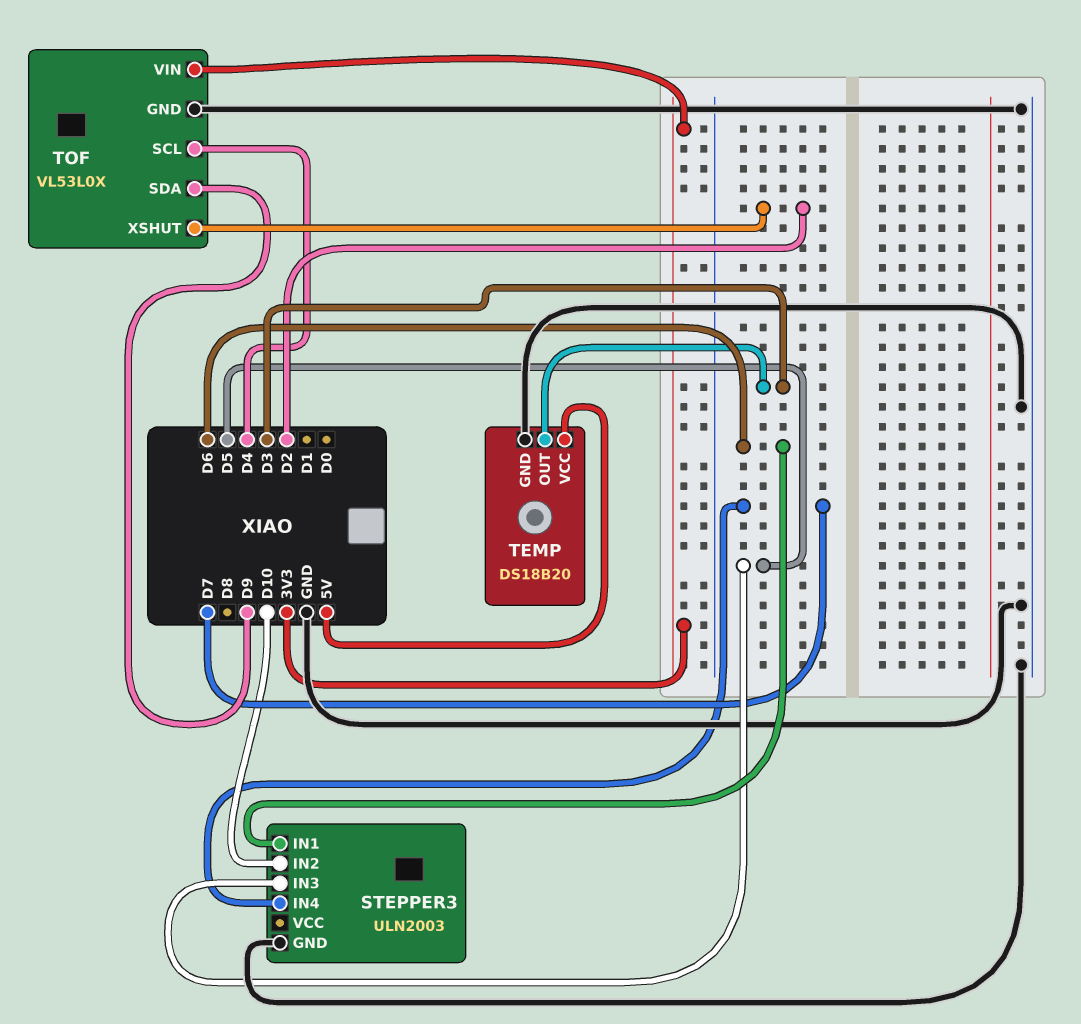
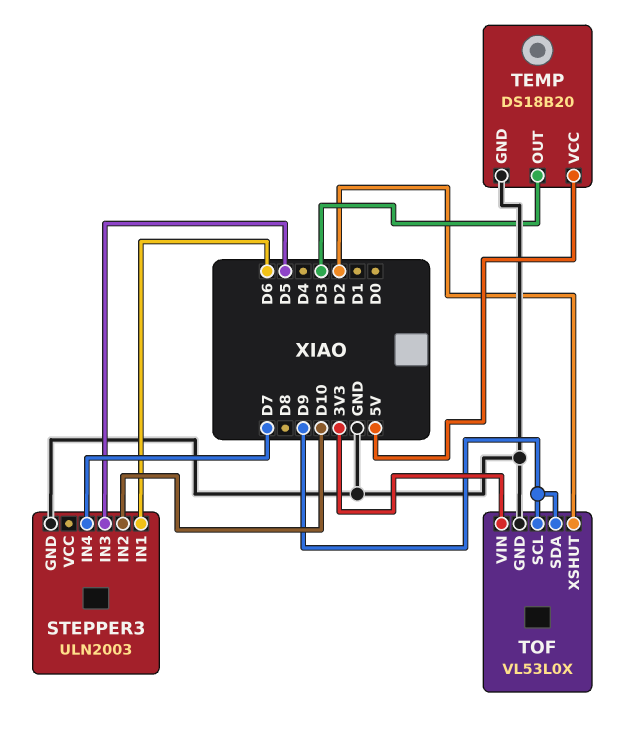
TOF pin SCL: D4 -> D9

